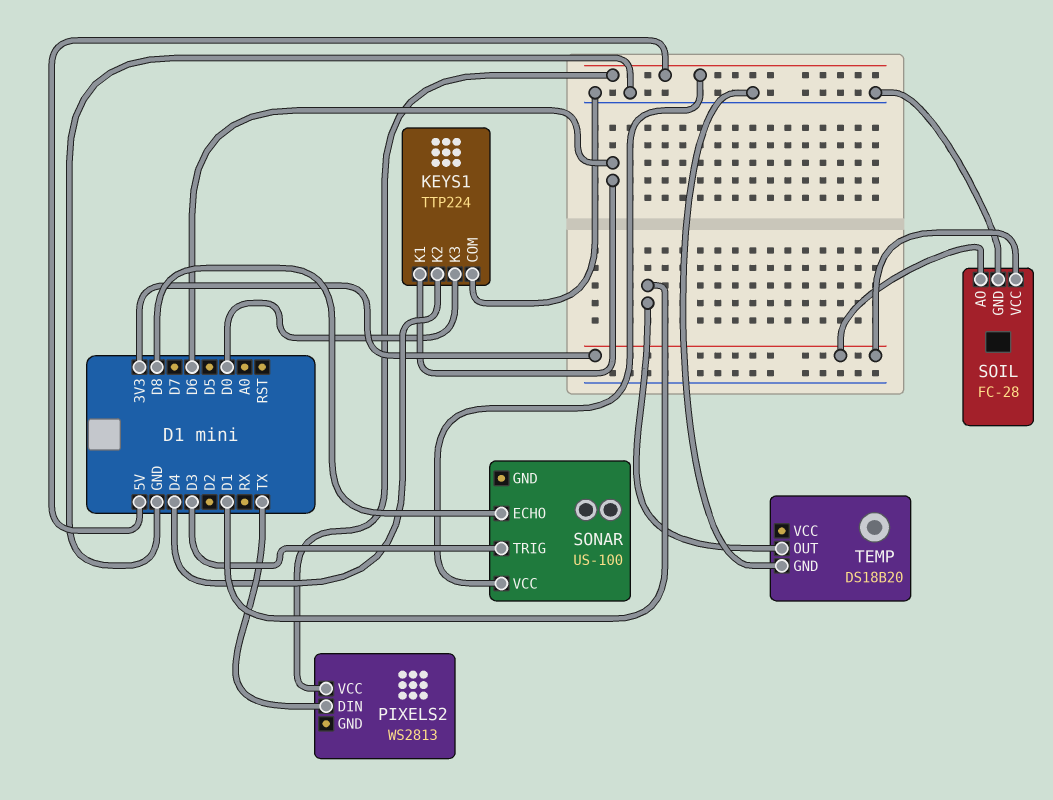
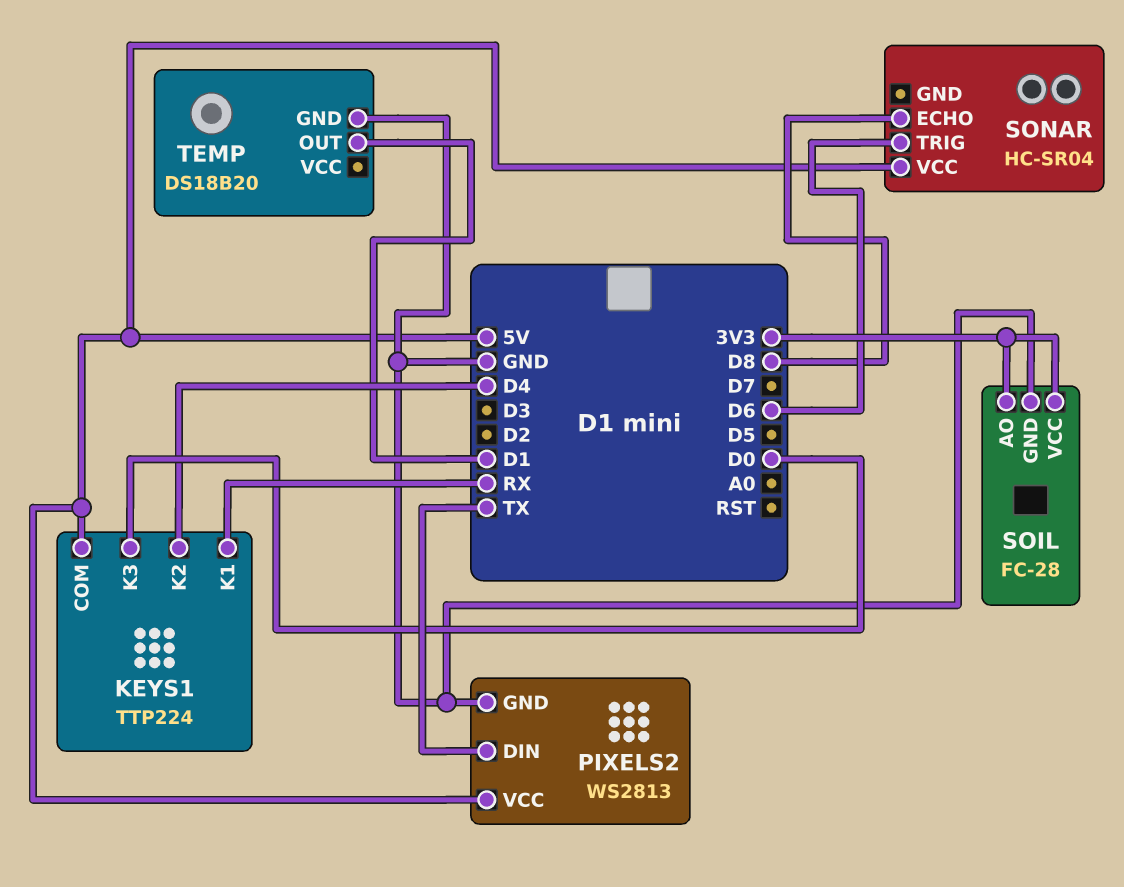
KEYS1 pin COM: GND -> 5V
KEYS1 pin K1: D6 -> RX
PIXELS2 pin GND: none -> GND
SONAR: US-100 -> HC-SR04
SONAR pin TRIG: D3 -> D6

